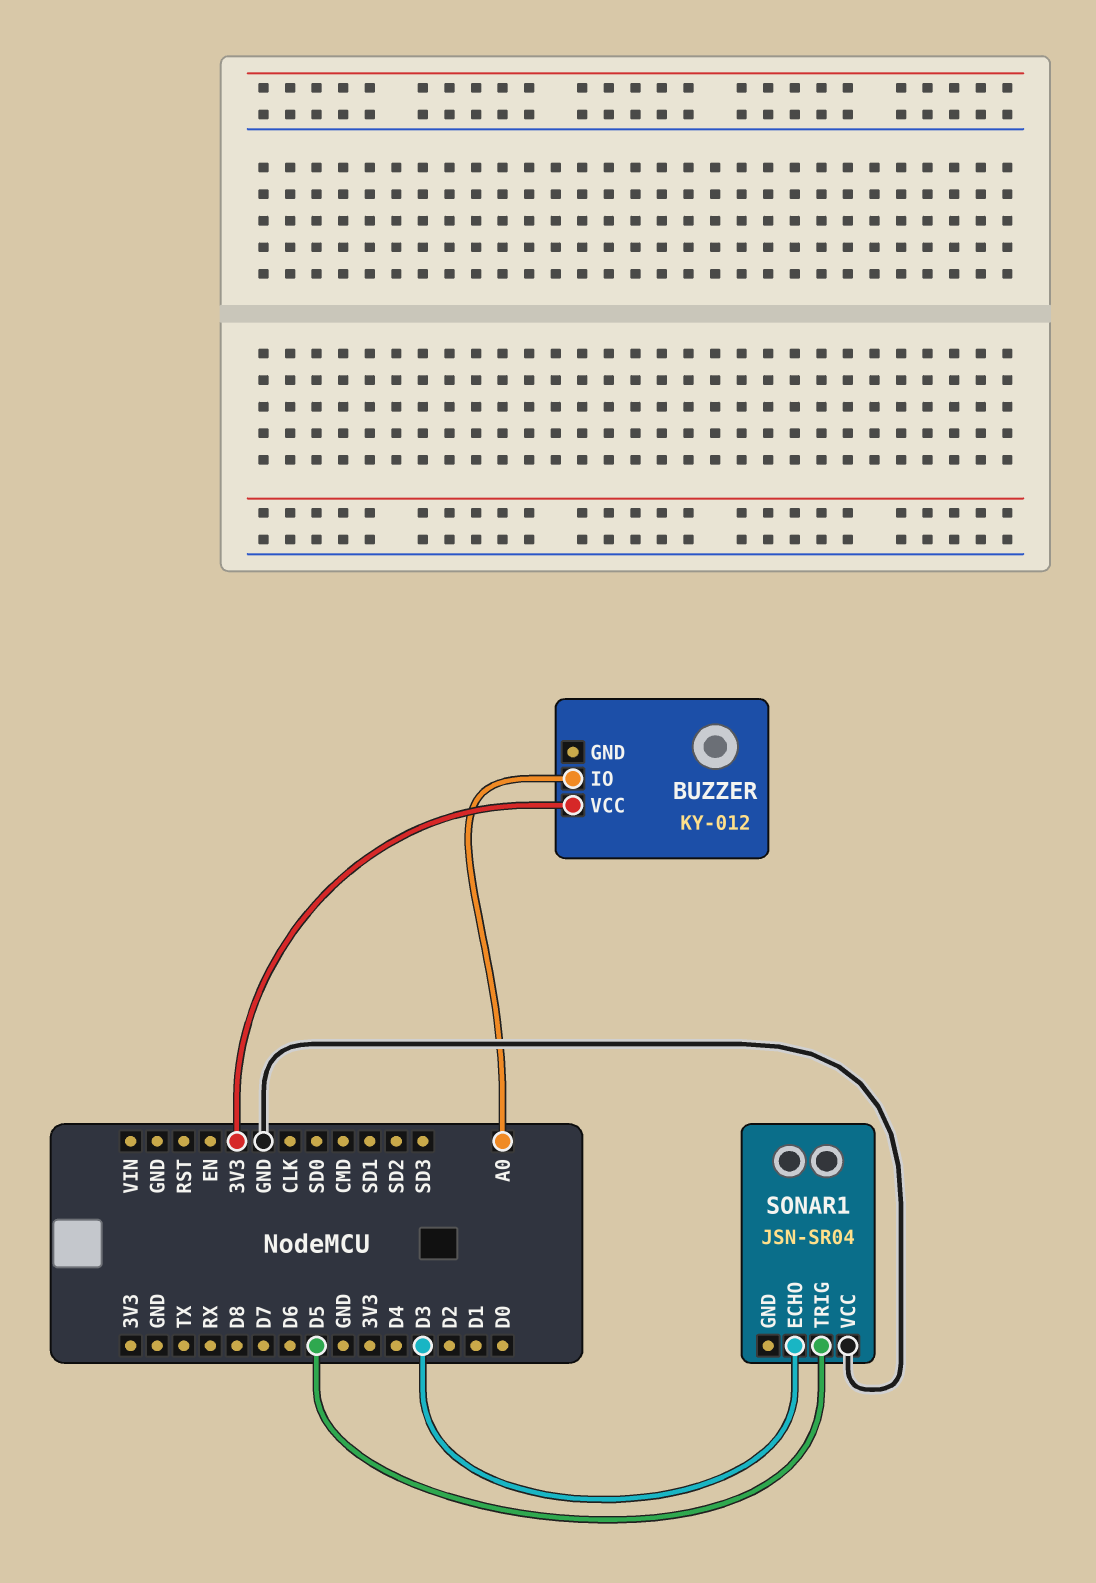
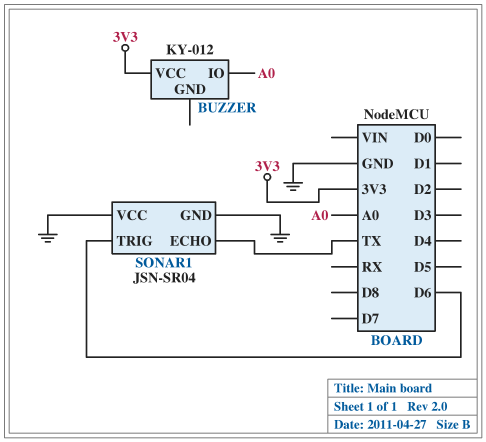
SONAR1 pin ECHO: D3 -> TX
SONAR1 pin GND: none -> GND
SONAR1 pin TRIG: D5 -> D6

